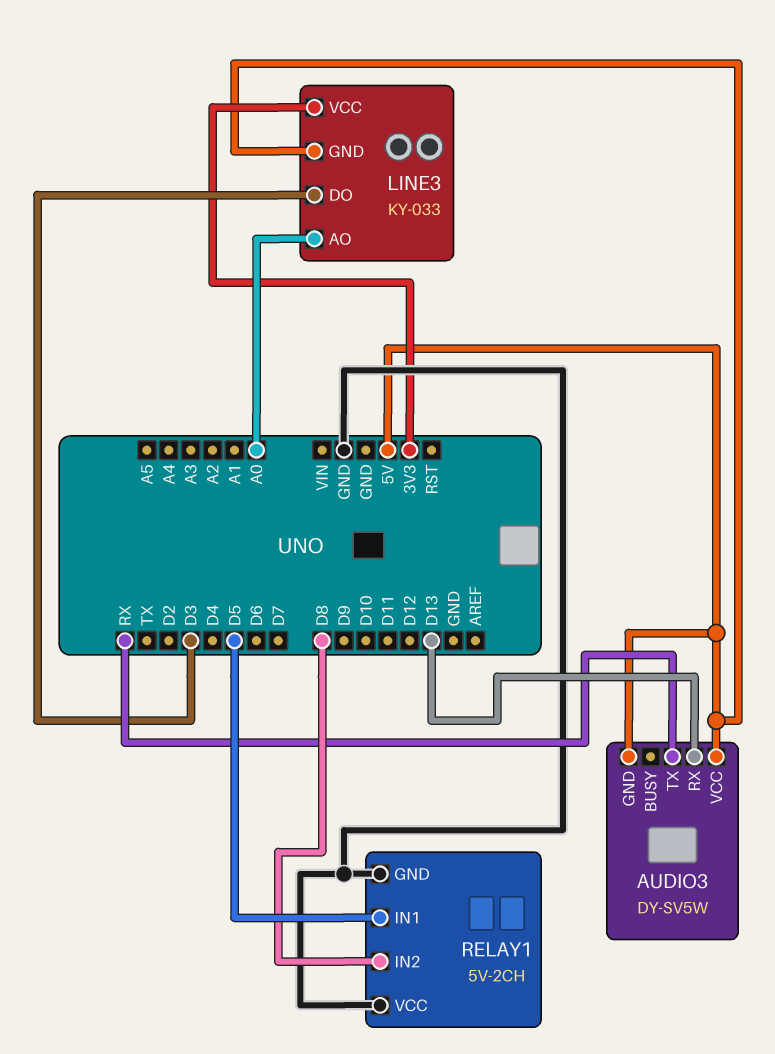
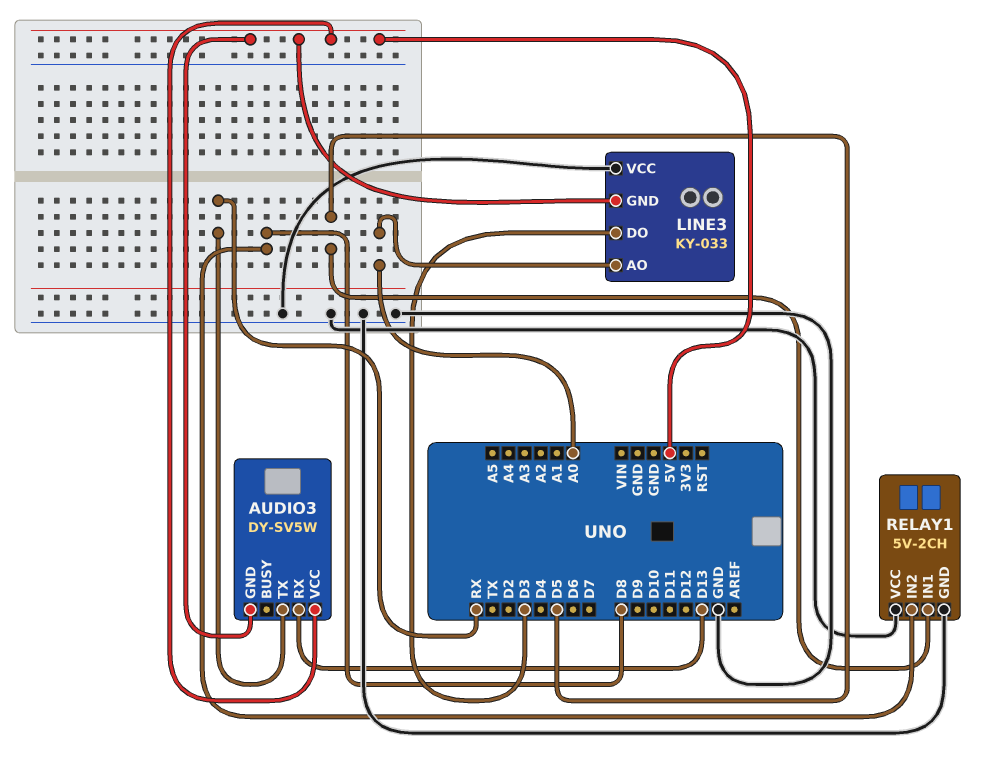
LINE3 pin VCC: 3V3 -> GND

